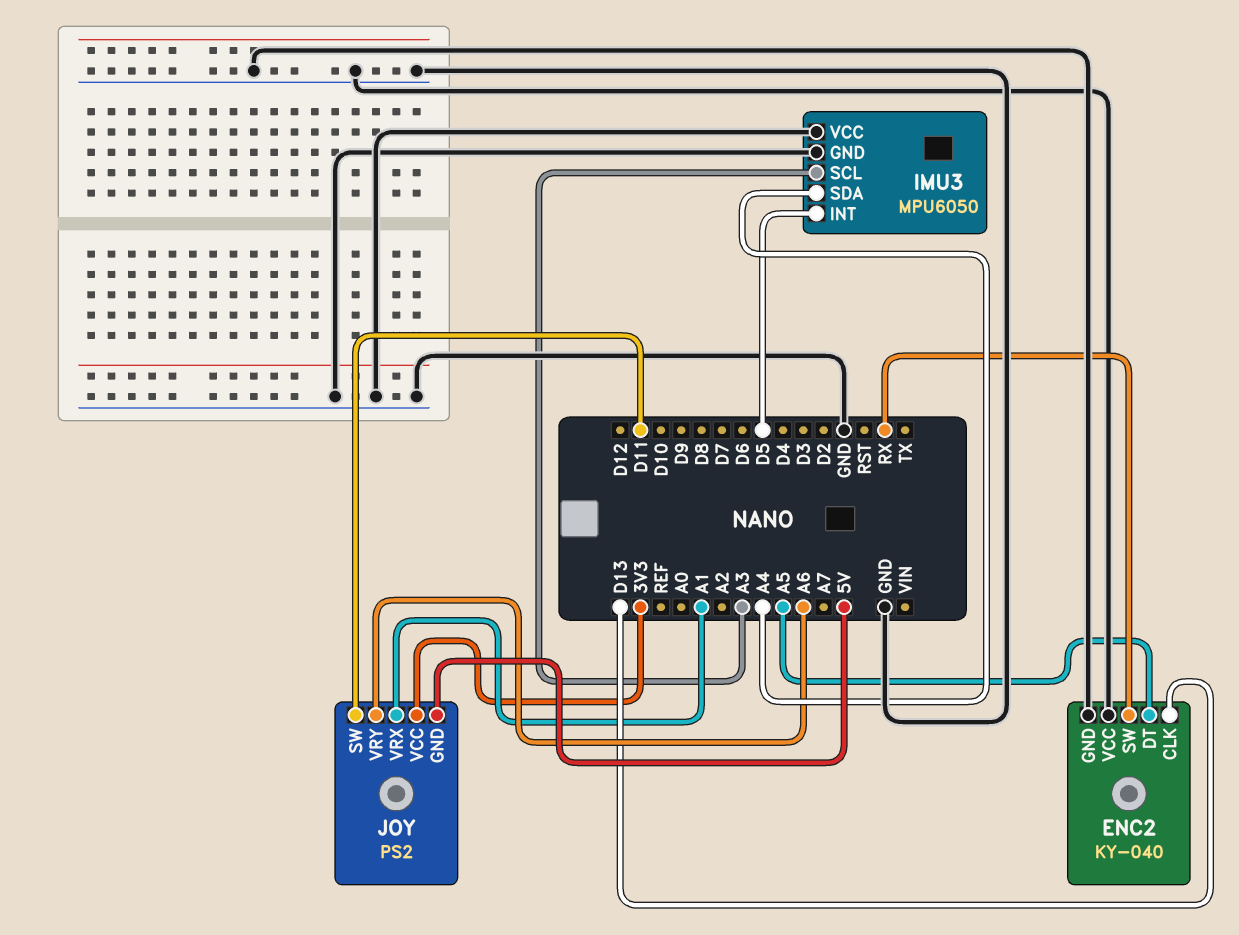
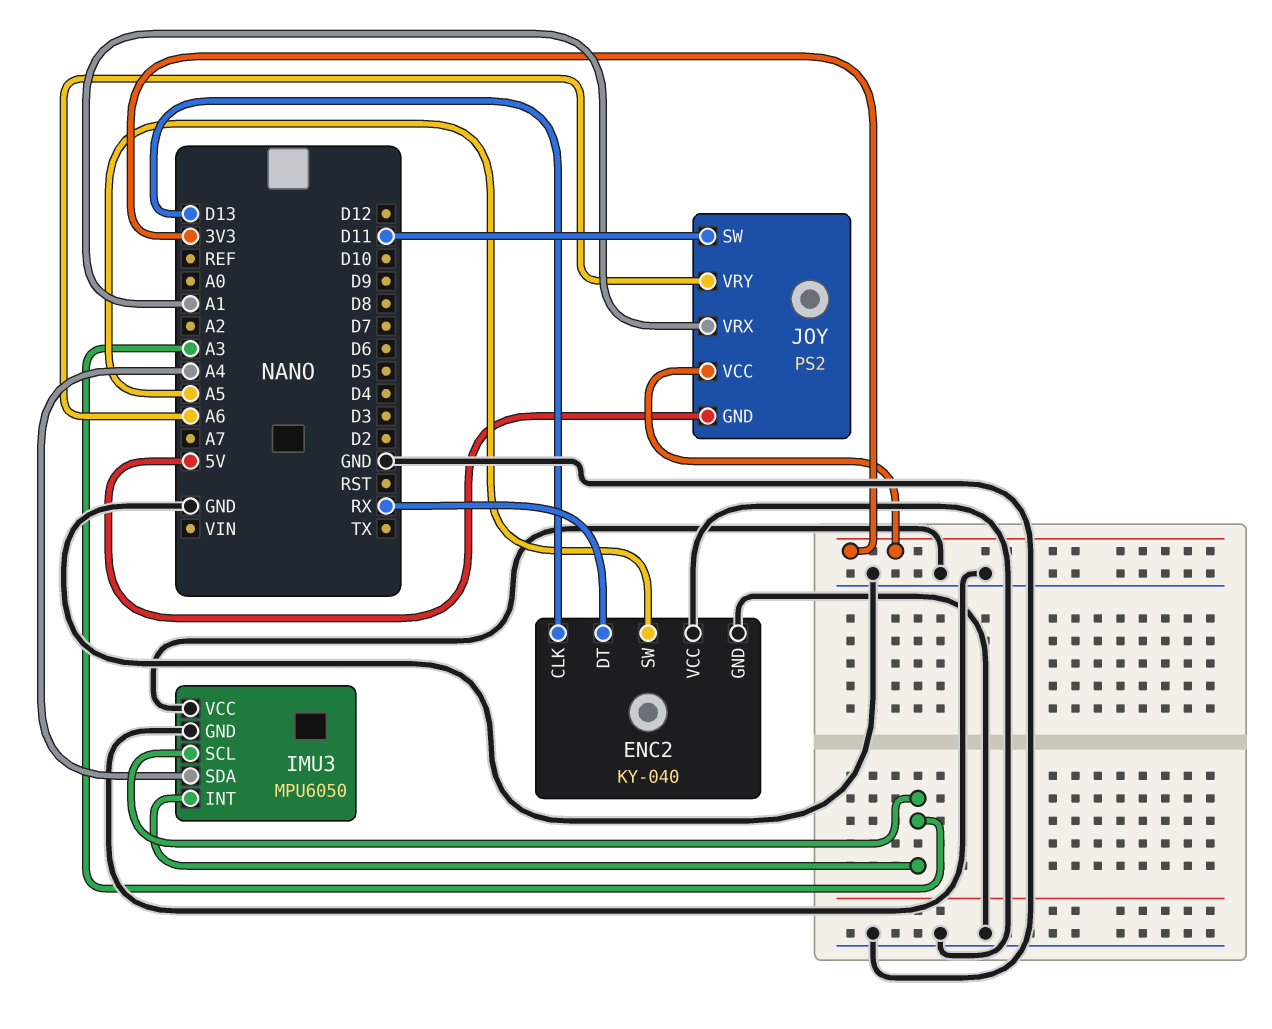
ENC2 pin DT: A5 -> RX
ENC2 pin SW: RX -> A5
IMU3 pin INT: D5 -> A3

